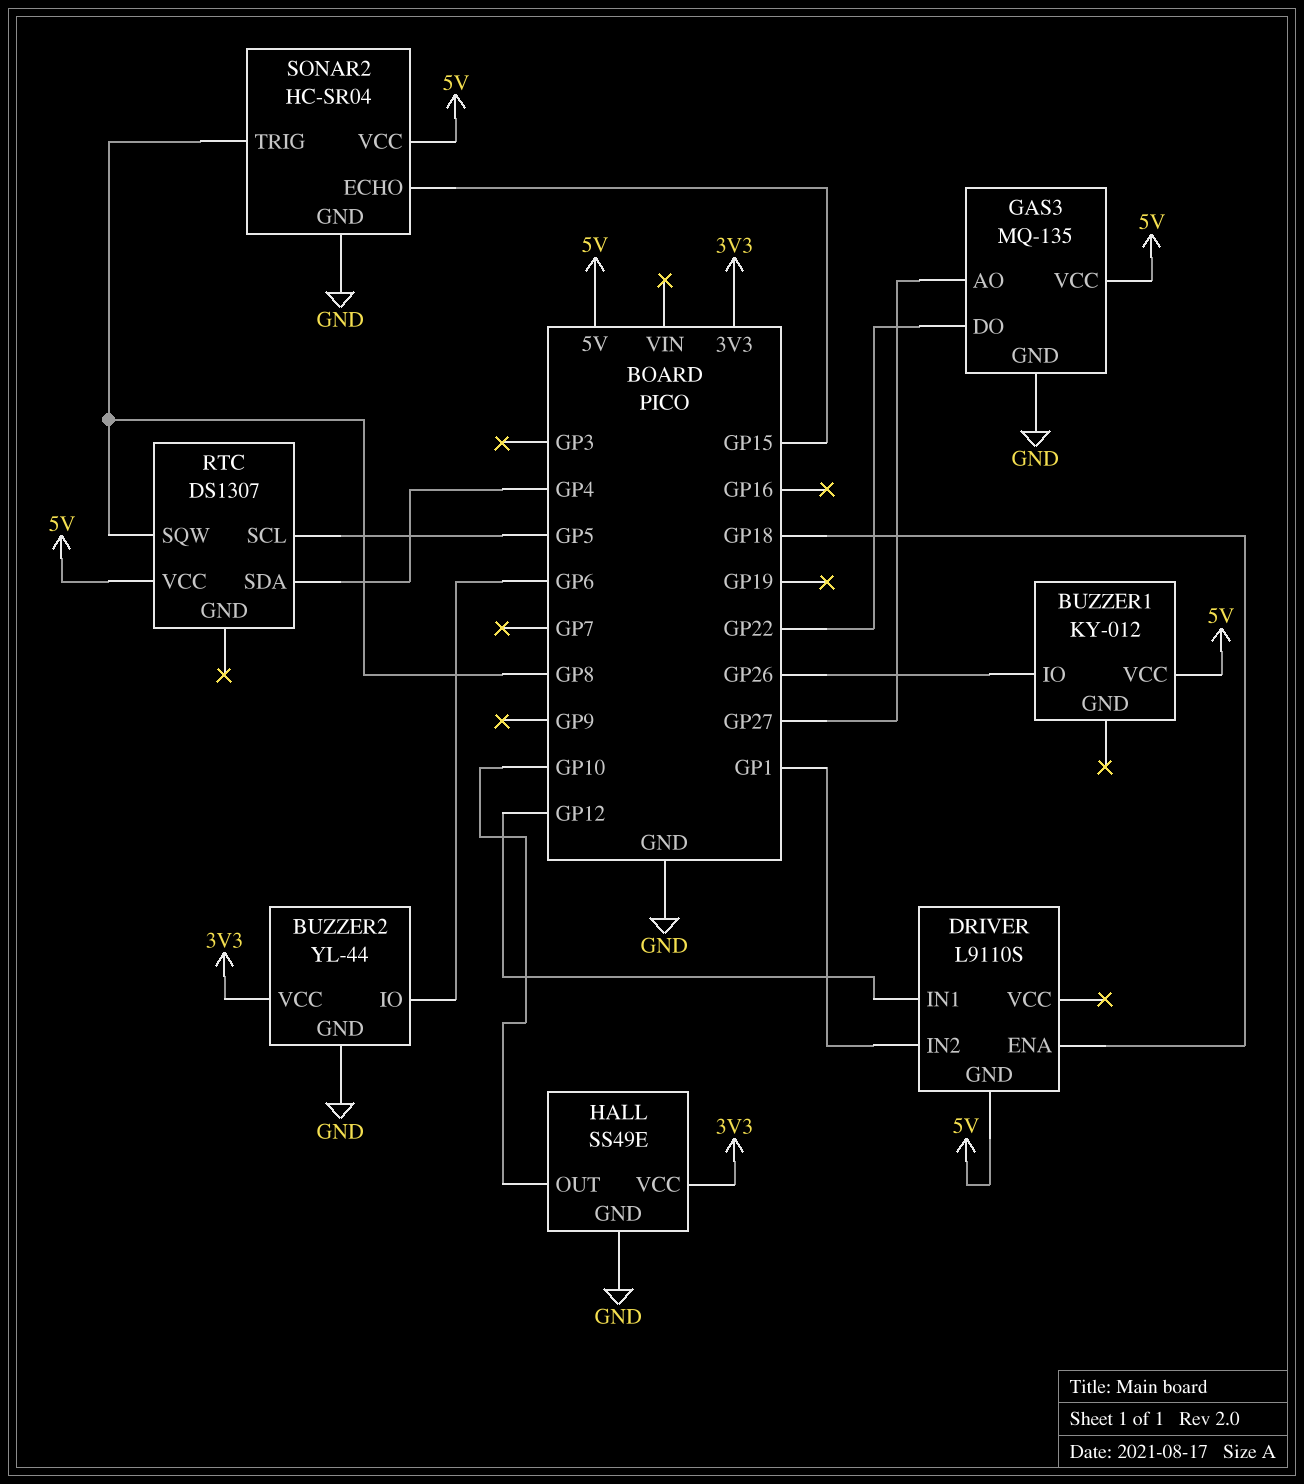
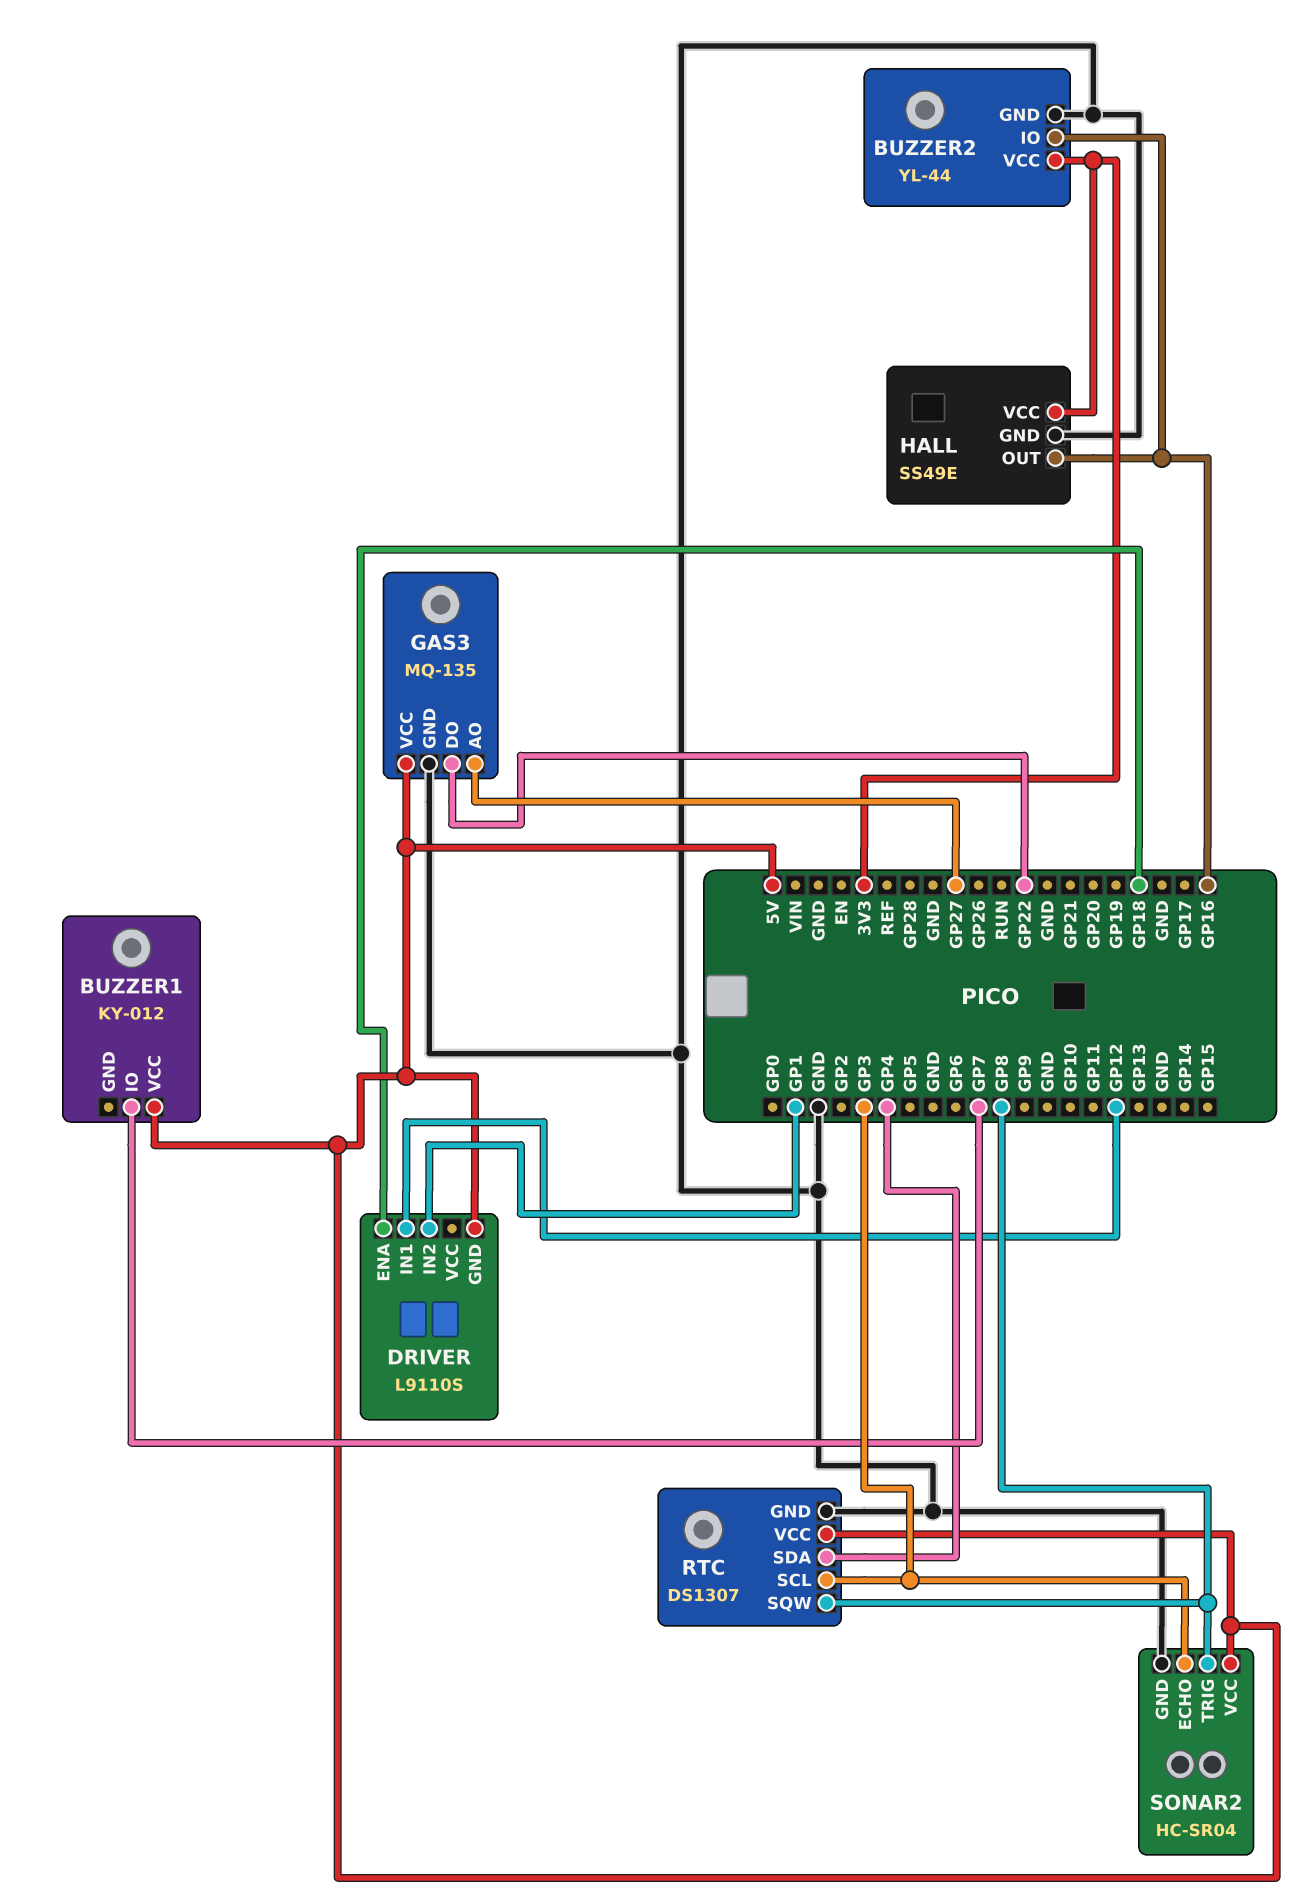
BUZZER1 pin IO: GP26 -> GP7
BUZZER2 pin IO: GP6 -> GP16
HALL pin OUT: GP10 -> GP16
RTC pin GND: none -> GND
RTC pin SCL: GP5 -> GP3
SONAR2 pin ECHO: GP15 -> GP3

